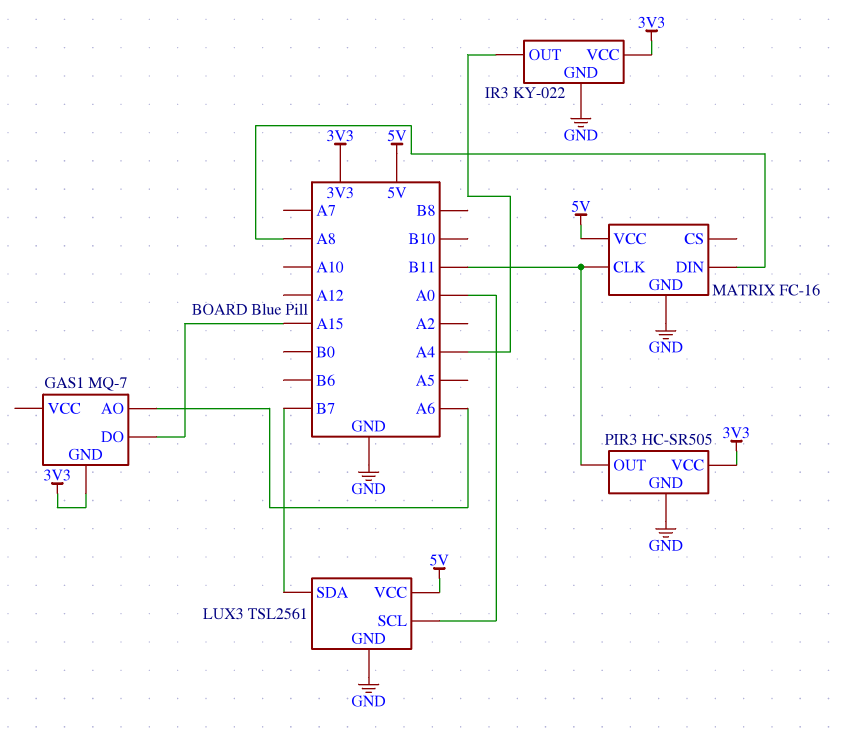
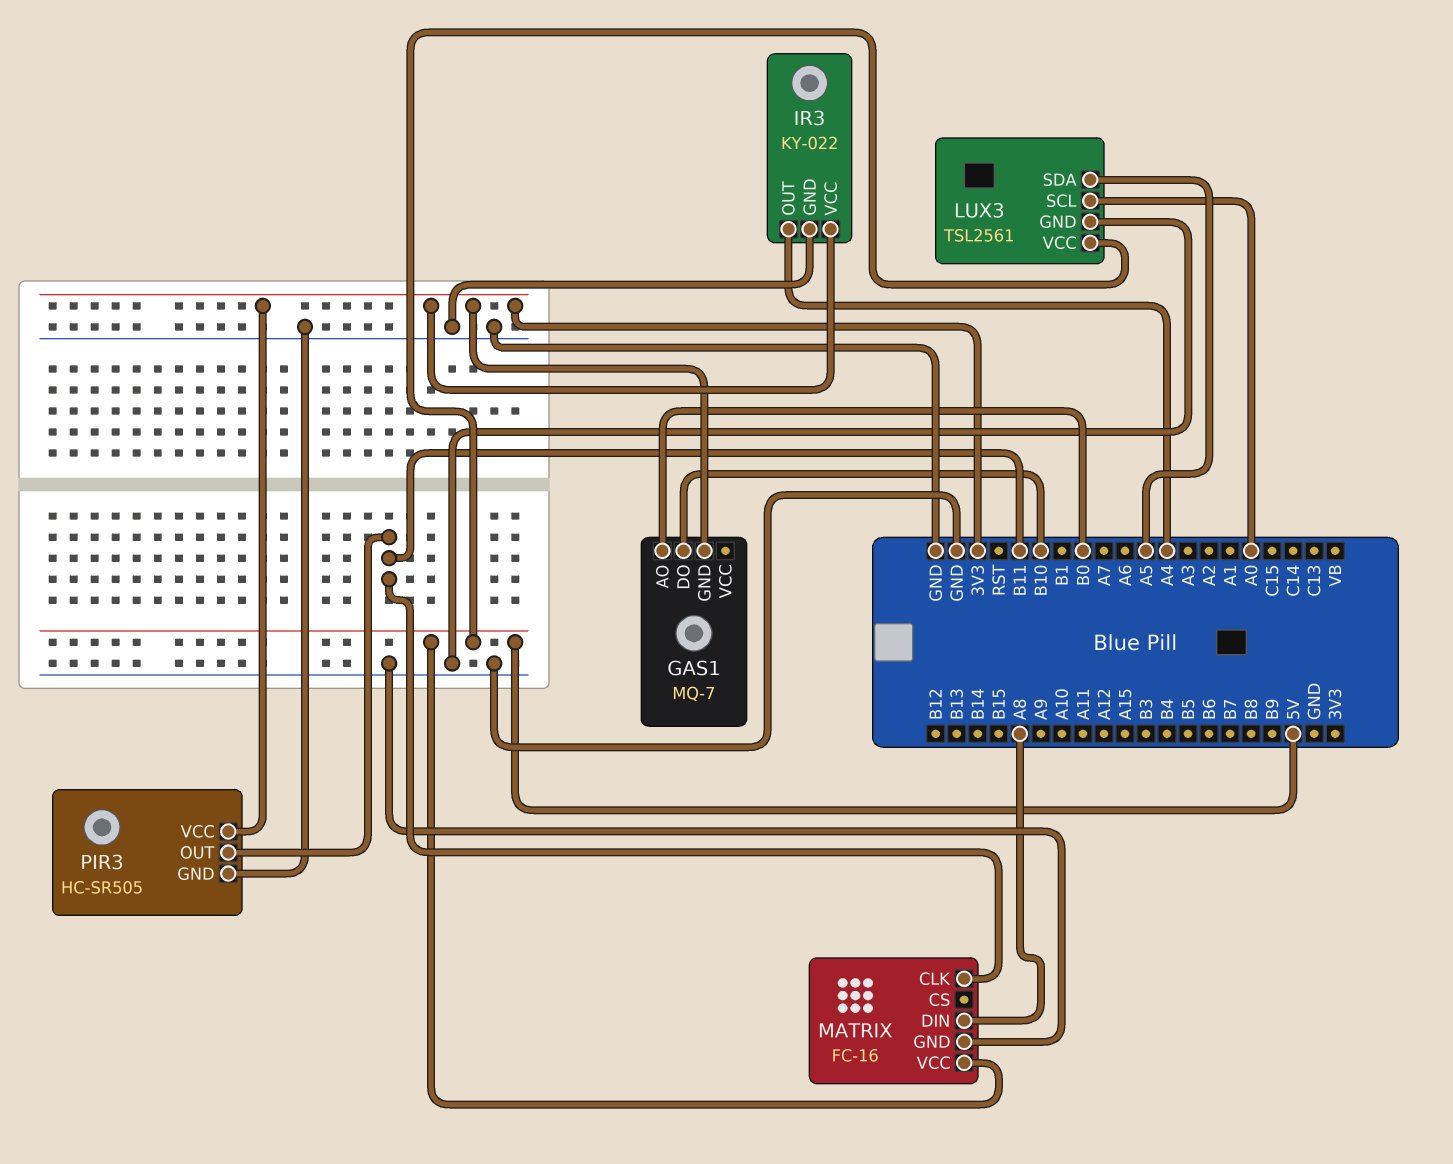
GAS1 pin AO: A6 -> B0
GAS1 pin DO: A15 -> B10
LUX3 pin SDA: B7 -> A5

